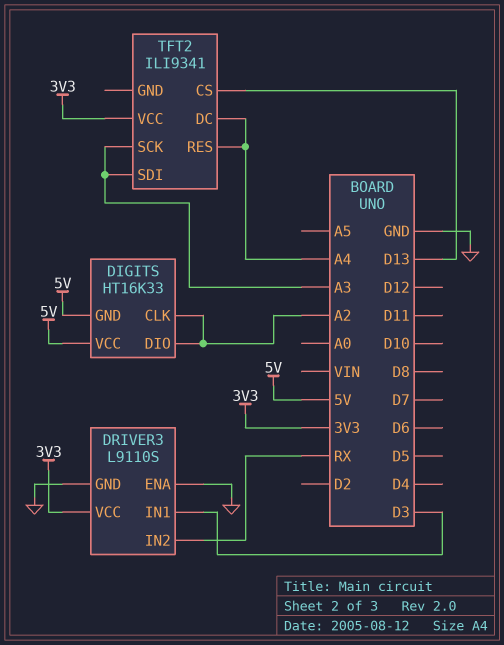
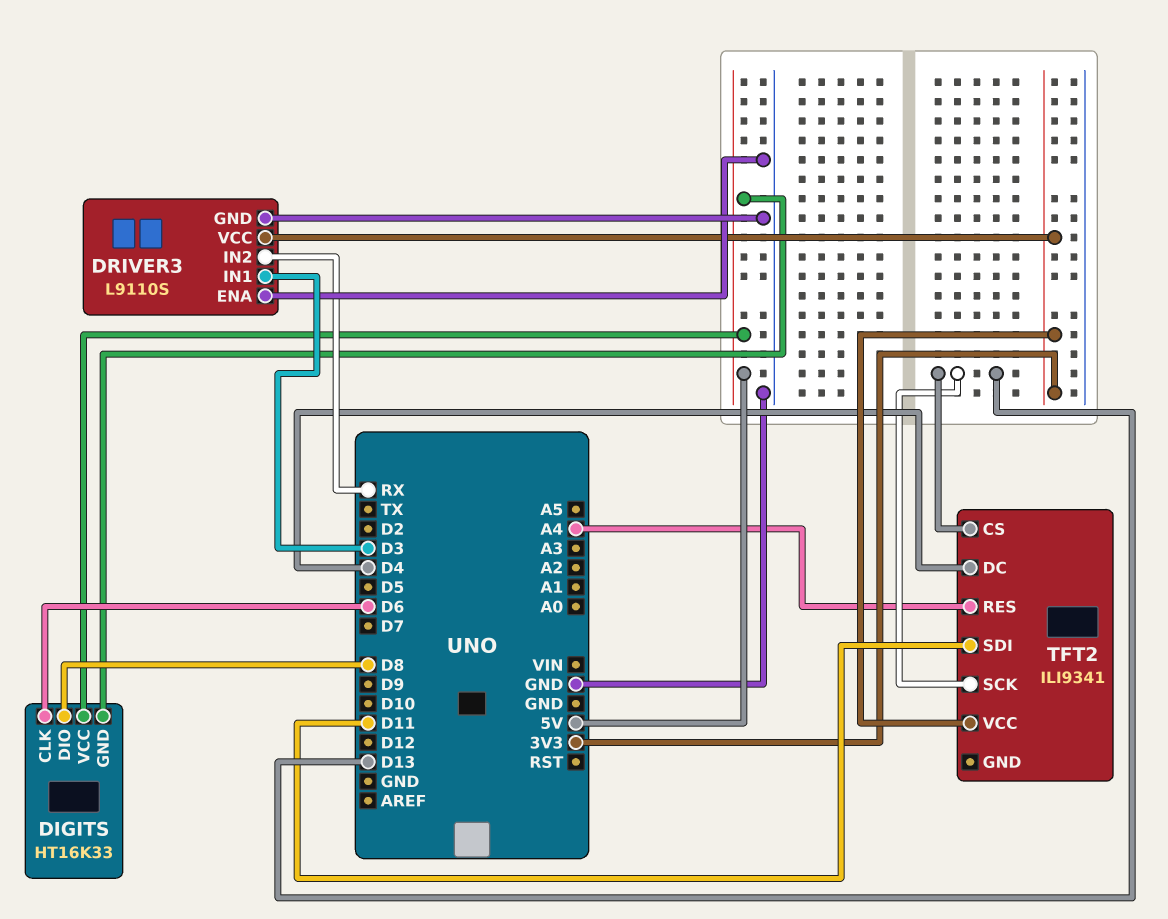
DIGITS pin CLK: A2 -> D6
DIGITS pin DIO: A2 -> D8
TFT2 pin DC: A4 -> D4
TFT2 pin SCK: A3 -> D13
TFT2 pin SDI: A3 -> D11

